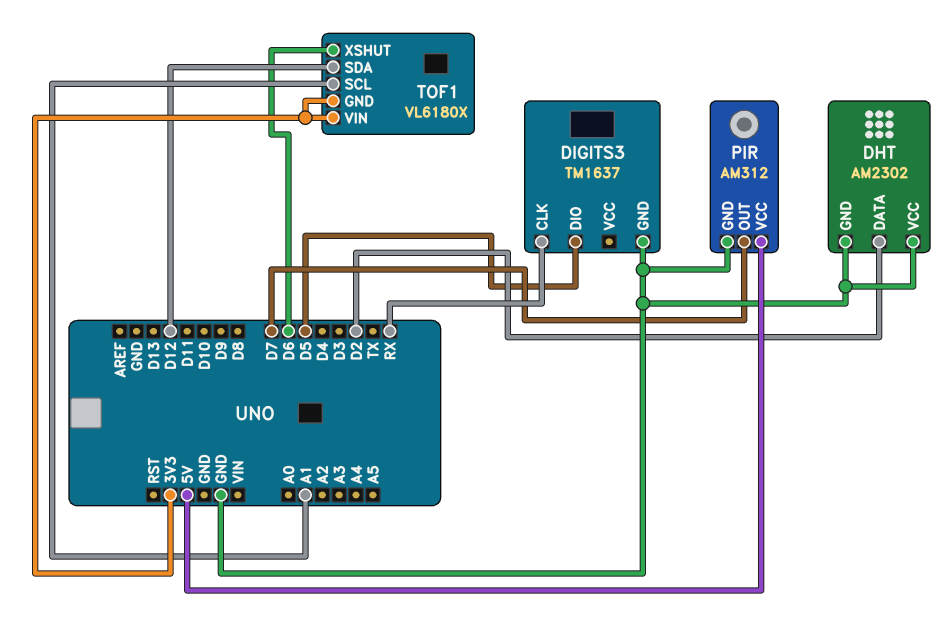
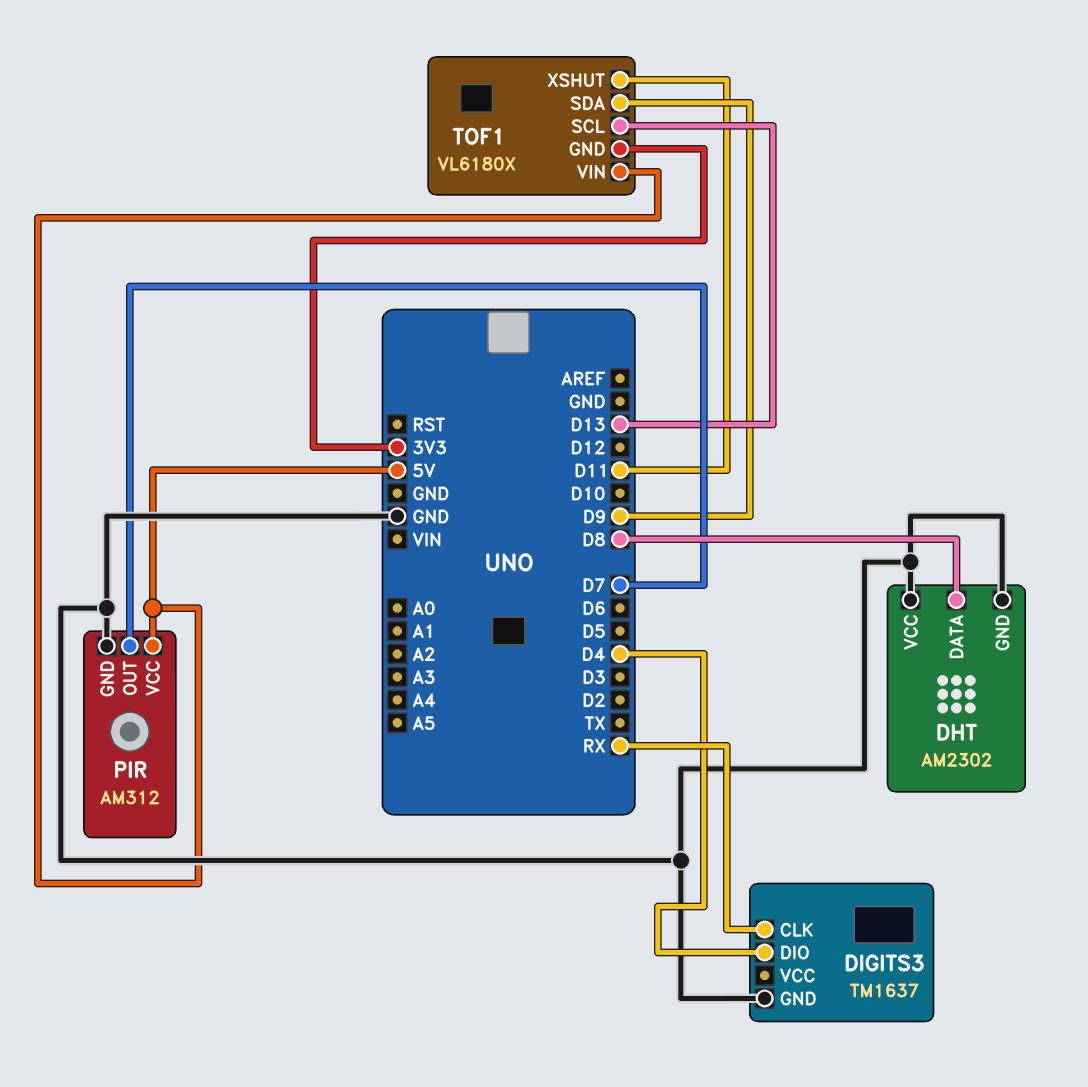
DHT pin DATA: D2 -> D8
DIGITS3 pin DIO: D5 -> D4
TOF1 pin SCL: A1 -> D13
TOF1 pin SDA: D12 -> D9
TOF1 pin VIN: 3V3 -> 5V
TOF1 pin XSHUT: D6 -> D11

